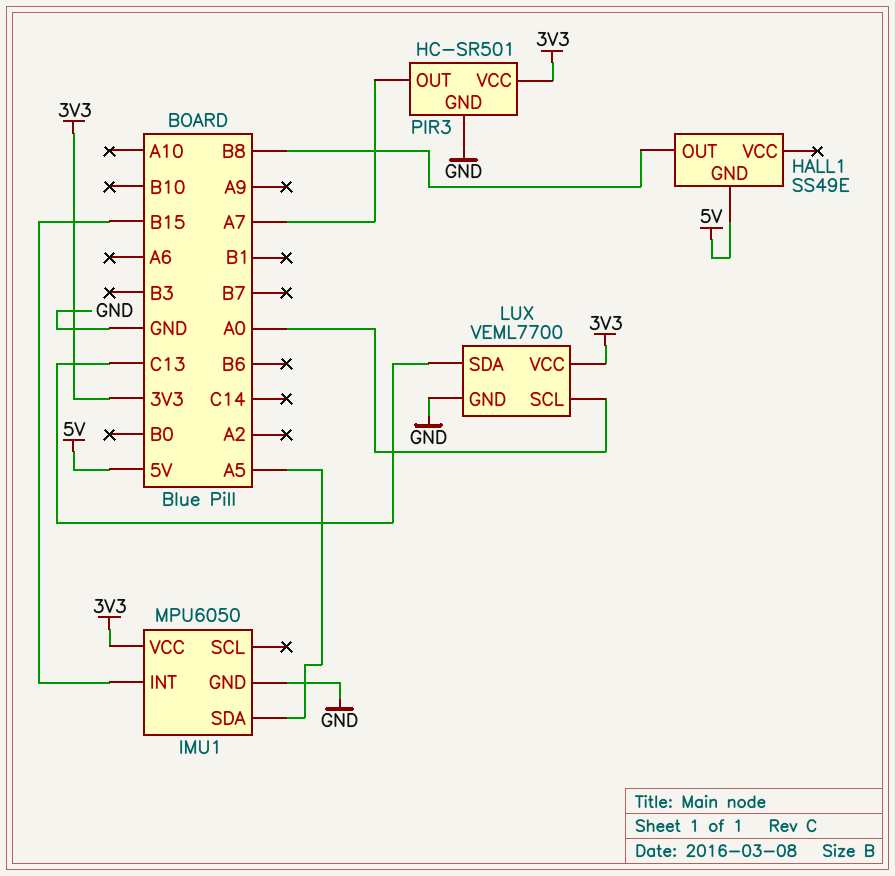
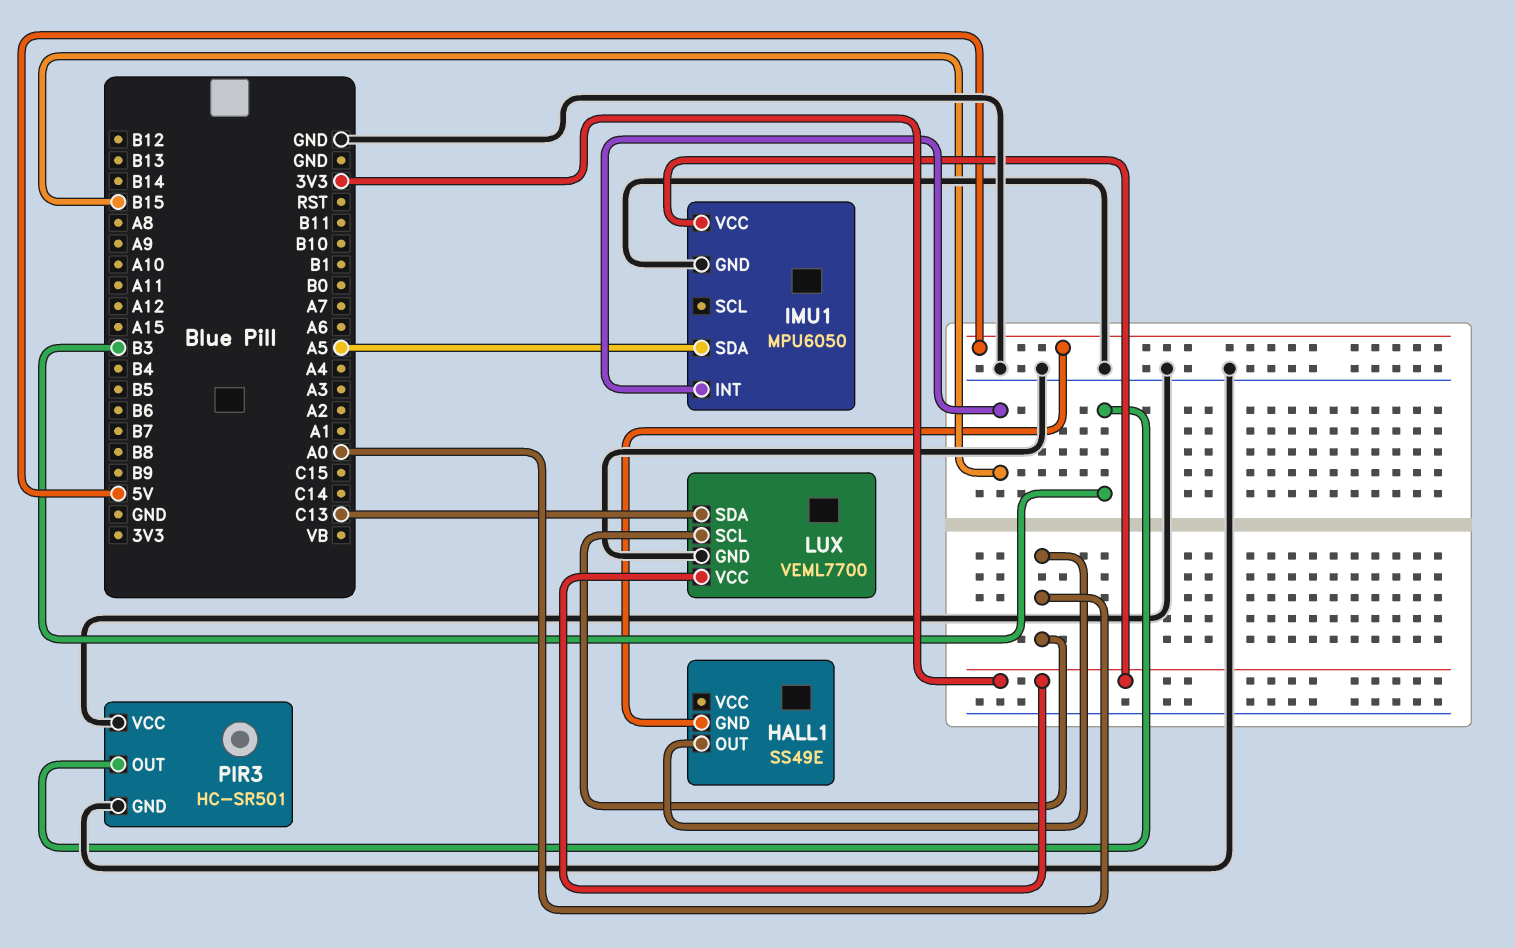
HALL1 pin OUT: B8 -> A0
PIR3 pin OUT: A7 -> B3
PIR3 pin VCC: 3V3 -> GND

